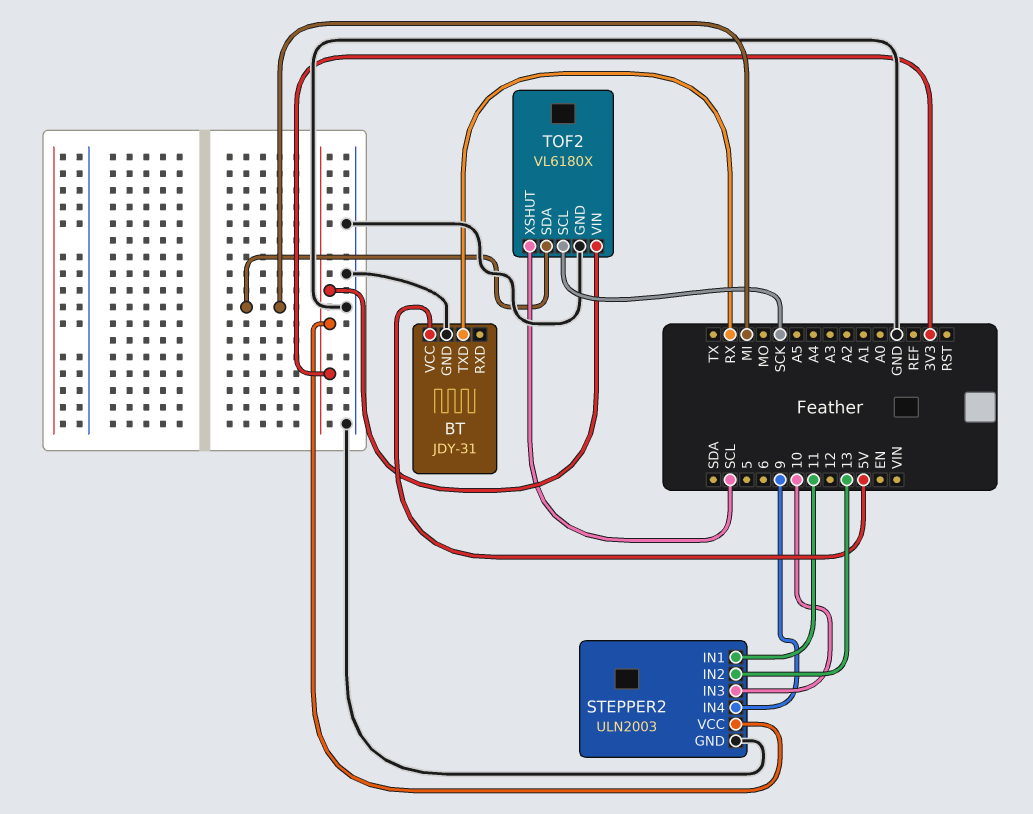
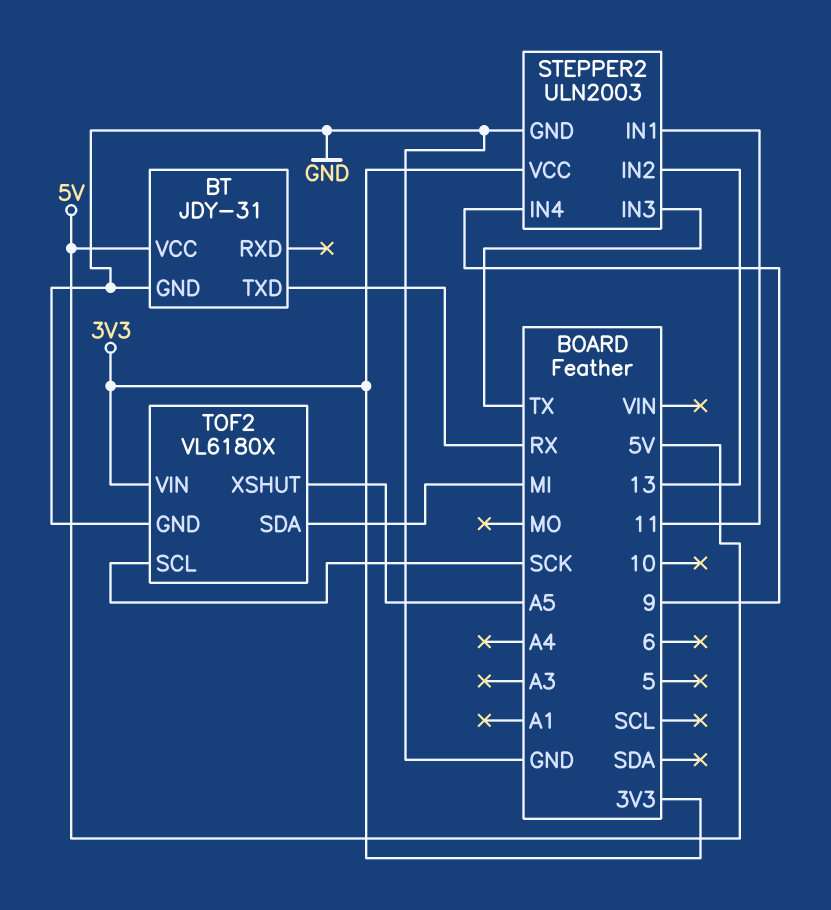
STEPPER2 pin IN3: 10 -> TX
TOF2 pin XSHUT: SCL -> A5

